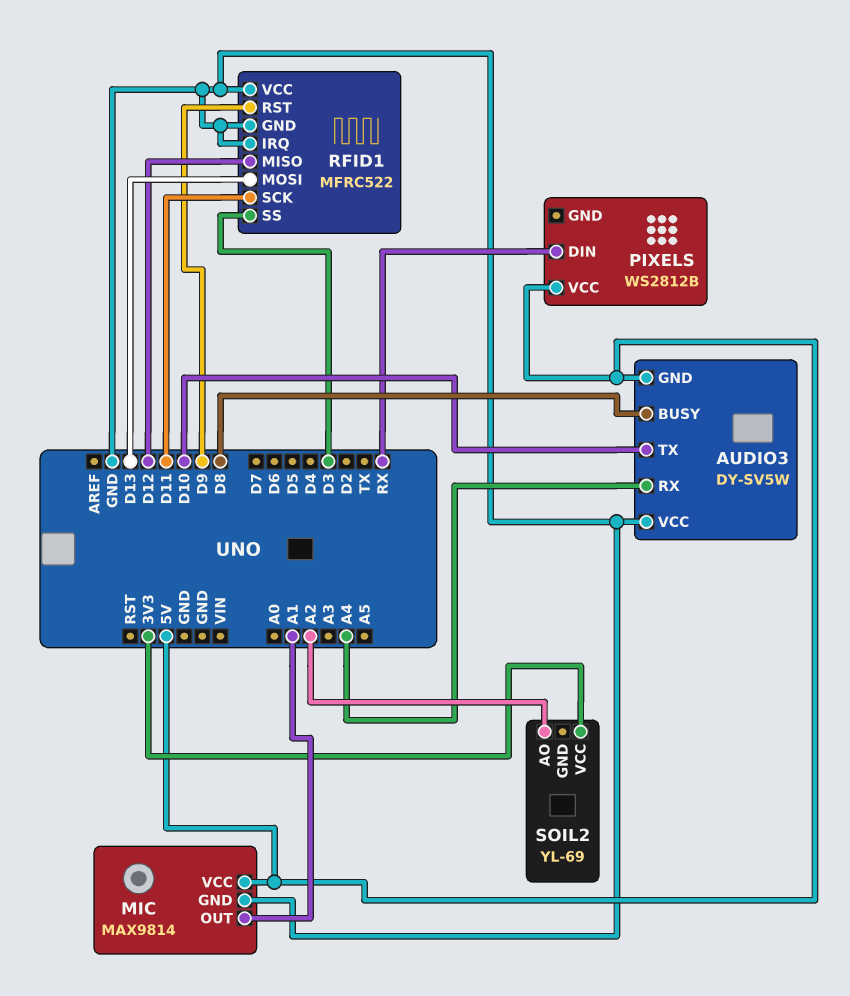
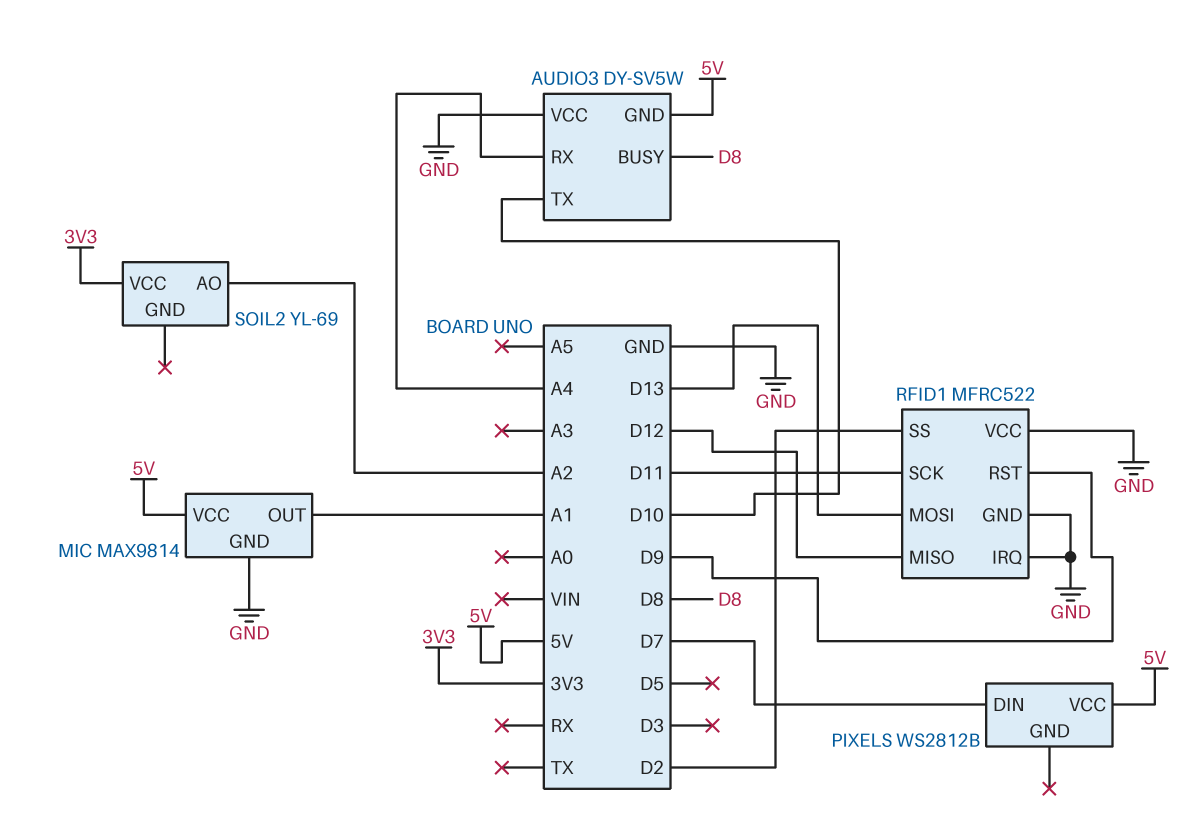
PIXELS pin DIN: RX -> D7
RFID1 pin SS: D3 -> D2

